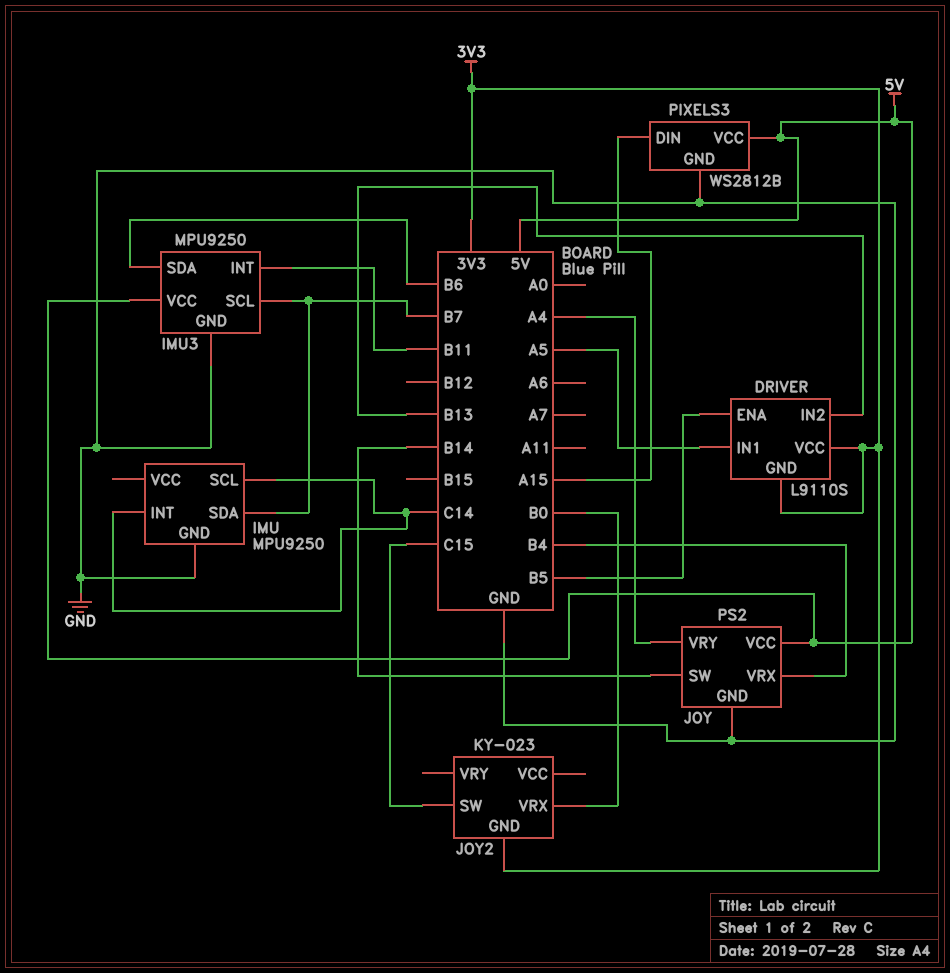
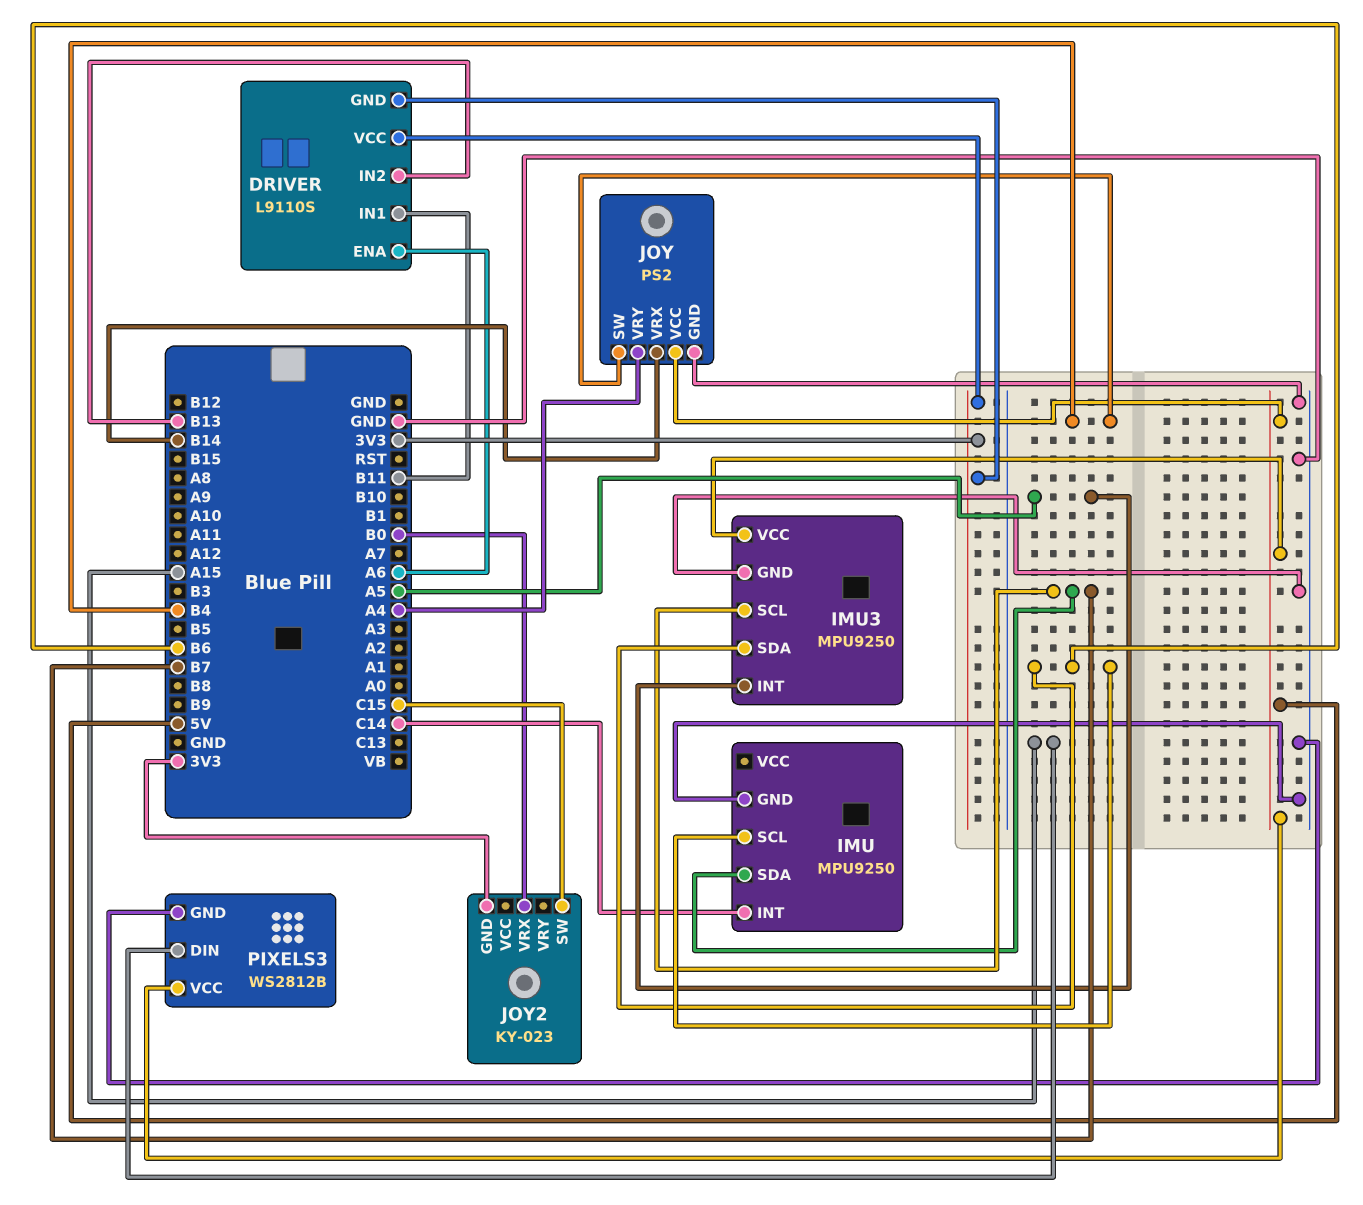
DRIVER pin ENA: B5 -> A6
DRIVER pin IN1: A5 -> B11
IMU pin SCL: C14 -> B6
IMU3 pin INT: B11 -> A5
JOY pin SW: B14 -> B4
JOY pin VRX: B4 -> B14

